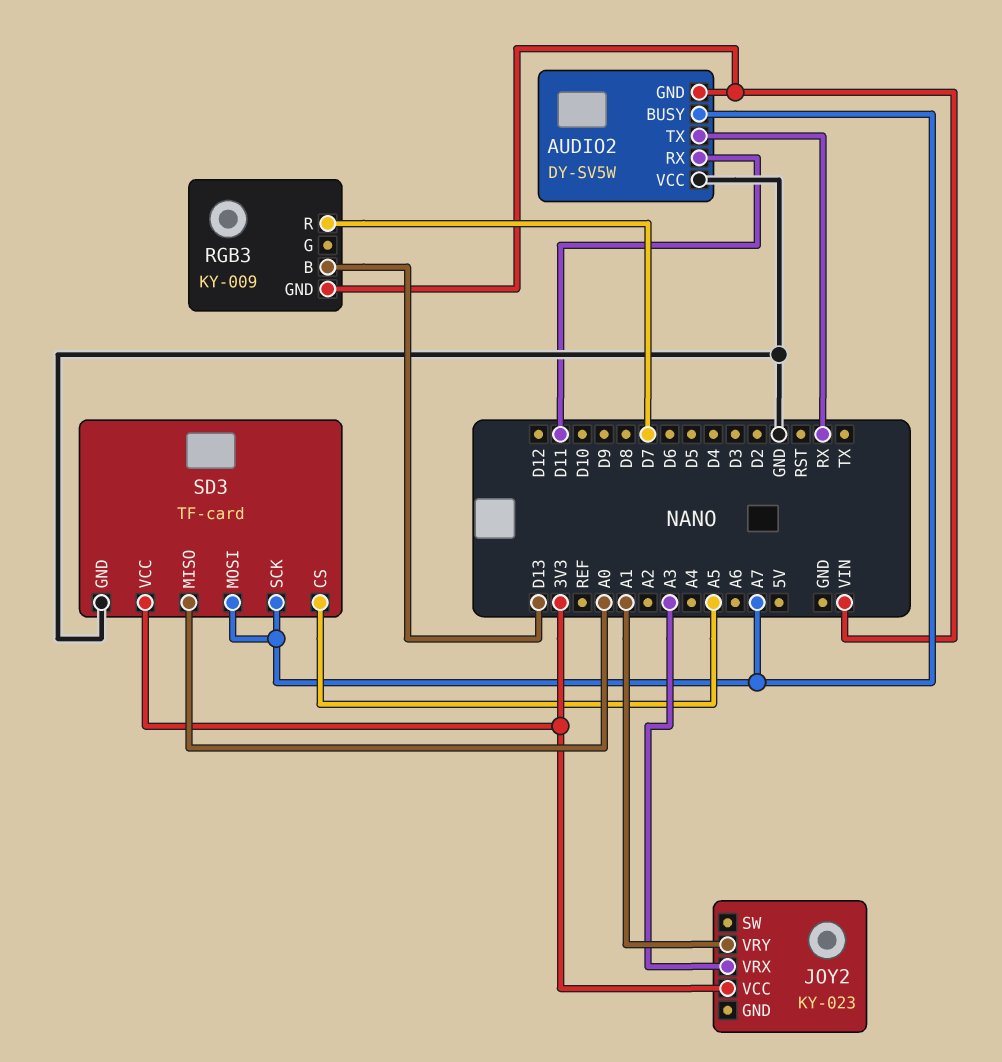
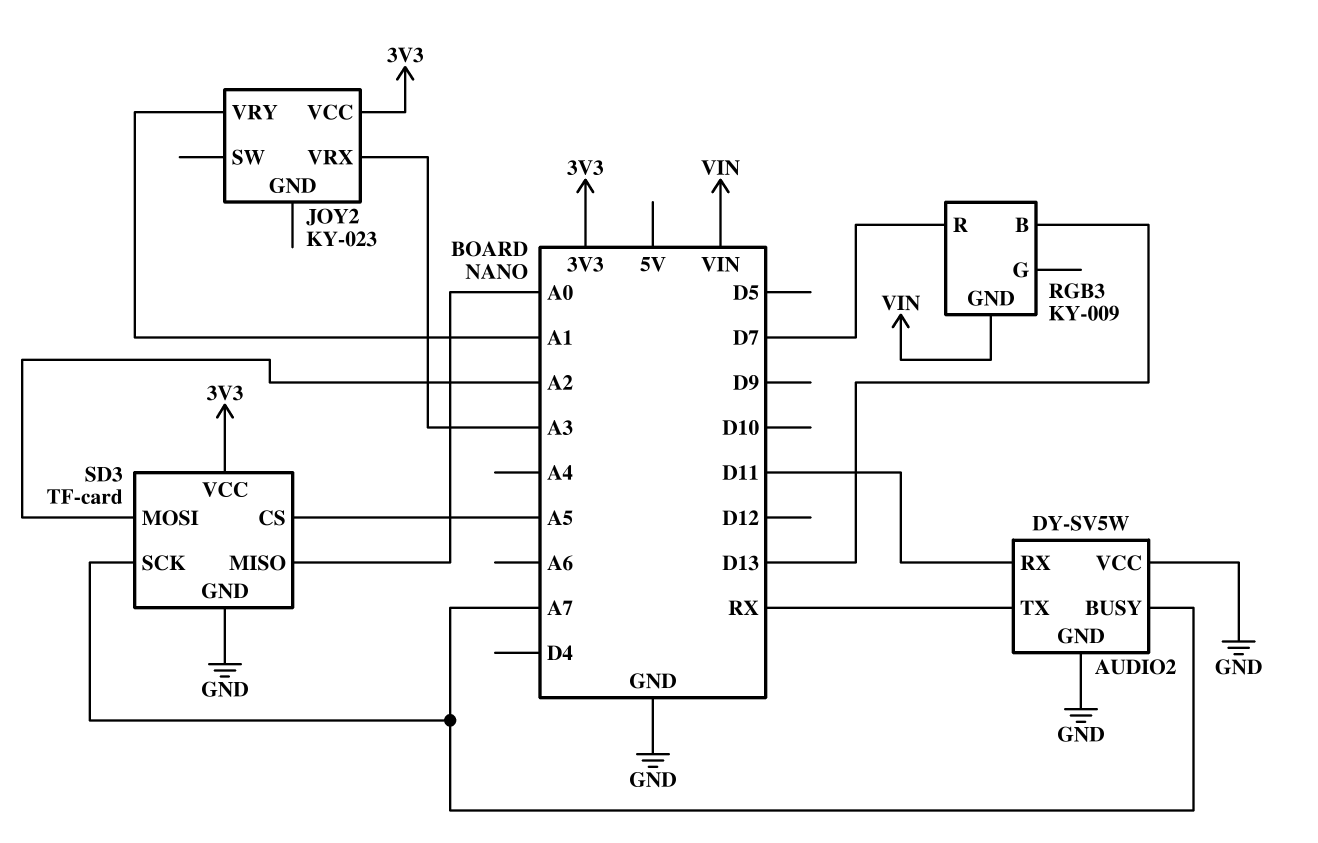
AUDIO2 pin GND: VIN -> GND
SD3 pin MOSI: A7 -> A2

